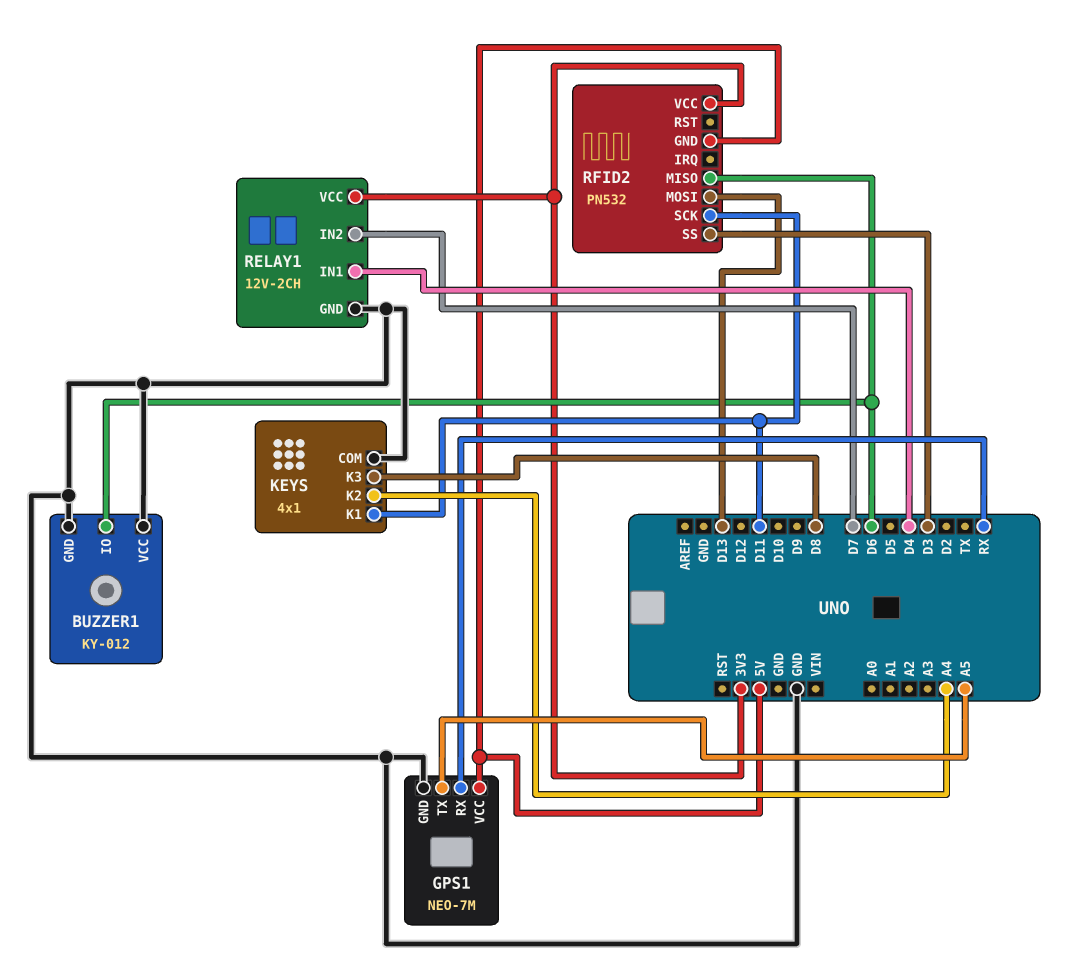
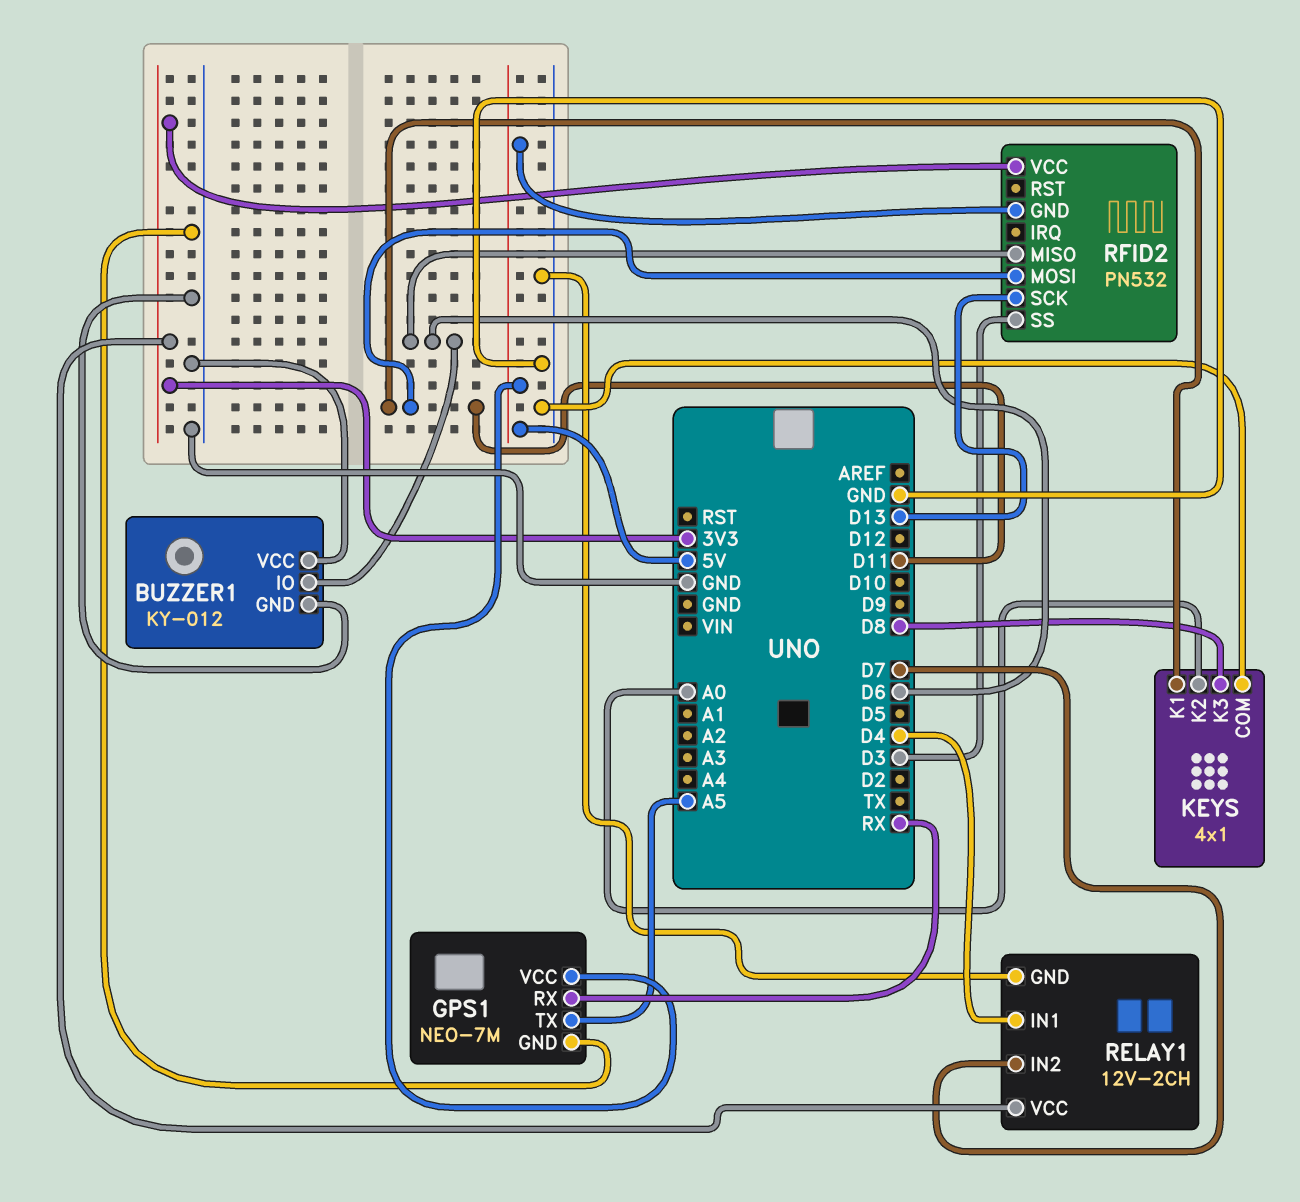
KEYS pin K2: A4 -> A0
RFID2 pin MOSI: D13 -> D11
RFID2 pin SCK: D11 -> D13

